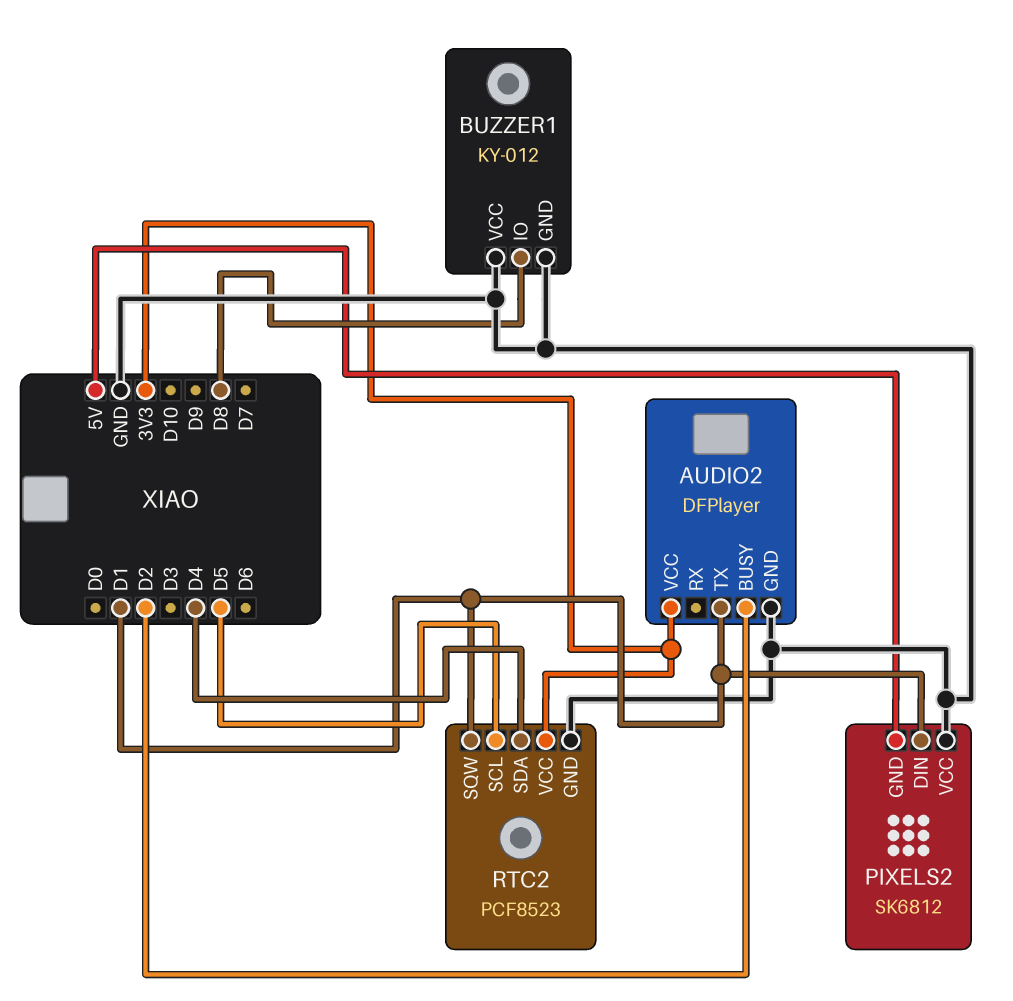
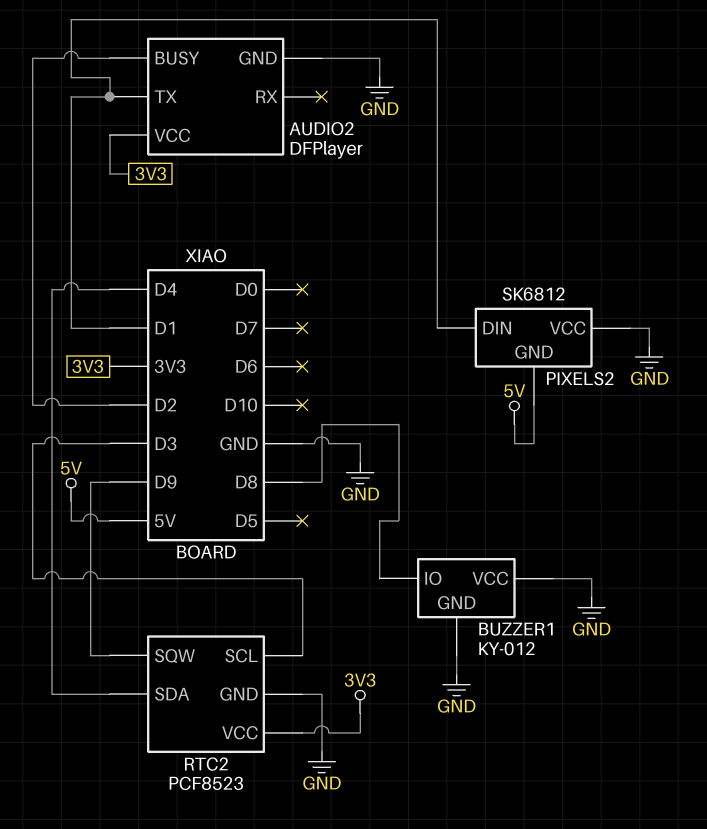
RTC2 pin SCL: D5 -> D3
RTC2 pin SQW: D1 -> D9

